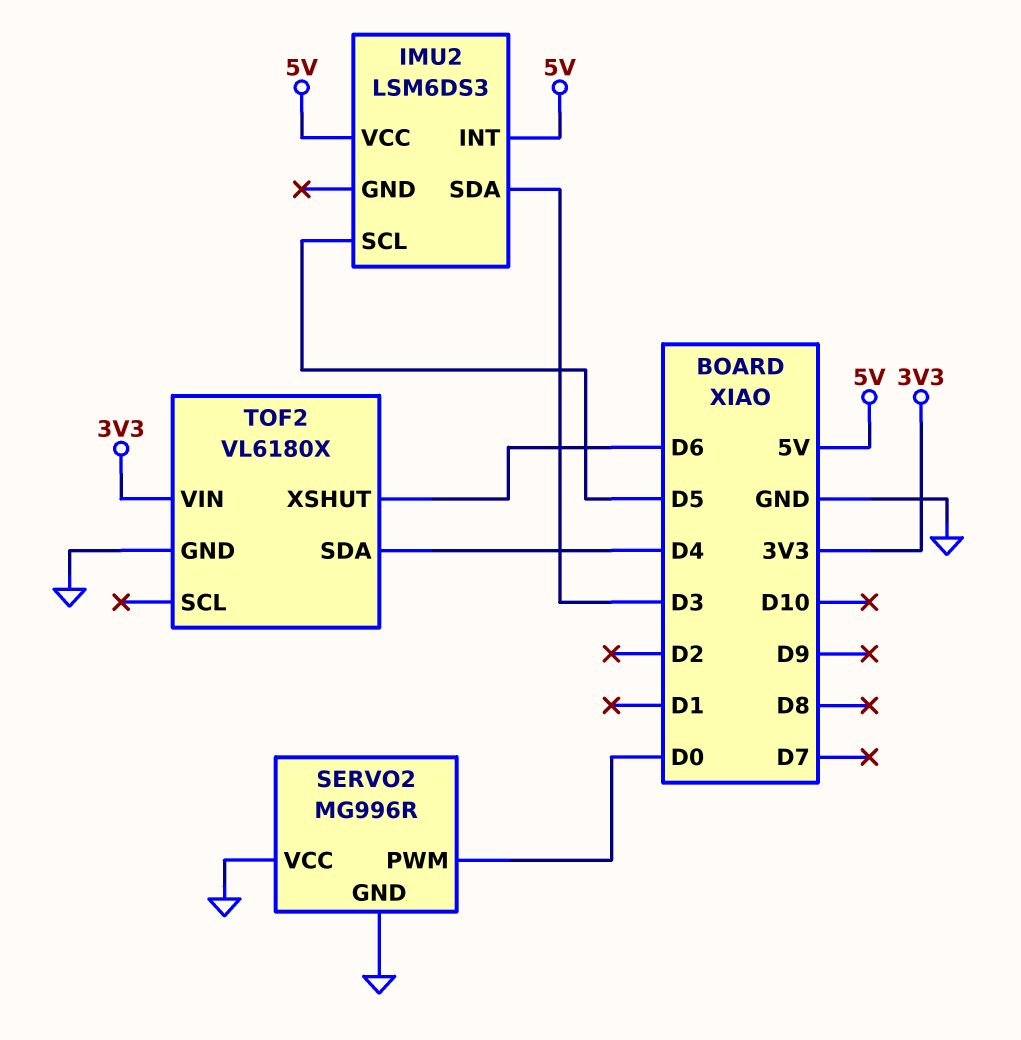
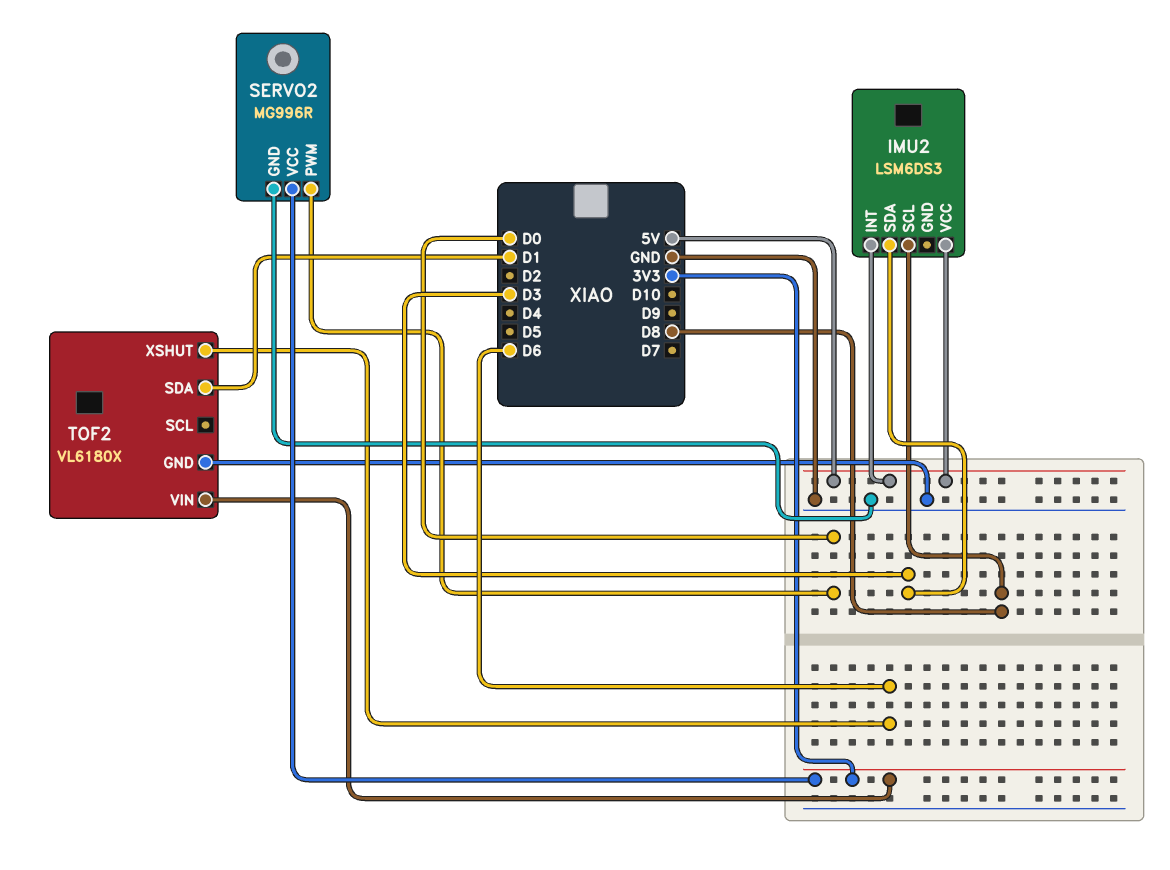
IMU2 pin SCL: D5 -> D8
SERVO2 pin VCC: GND -> 3V3
TOF2 pin SDA: D4 -> D1

